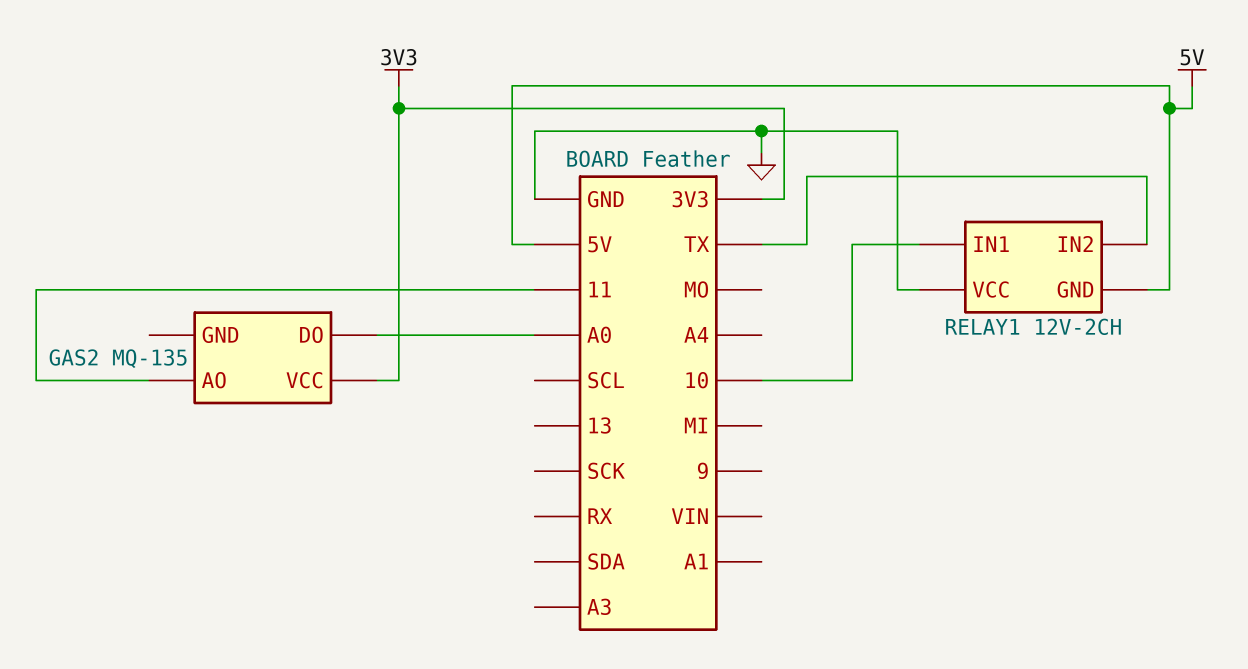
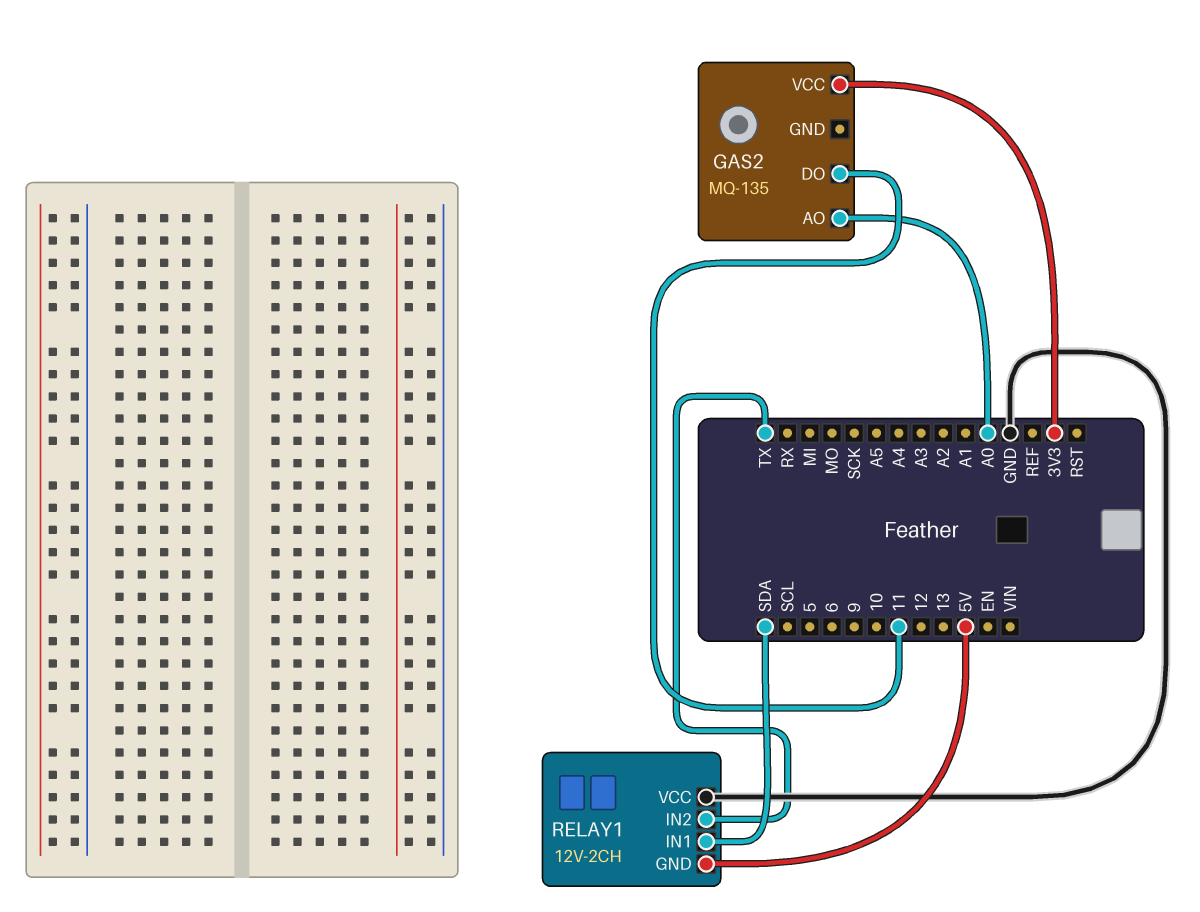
GAS2 pin AO: 11 -> A0
GAS2 pin DO: A0 -> 11
RELAY1 pin IN1: 10 -> SDA

